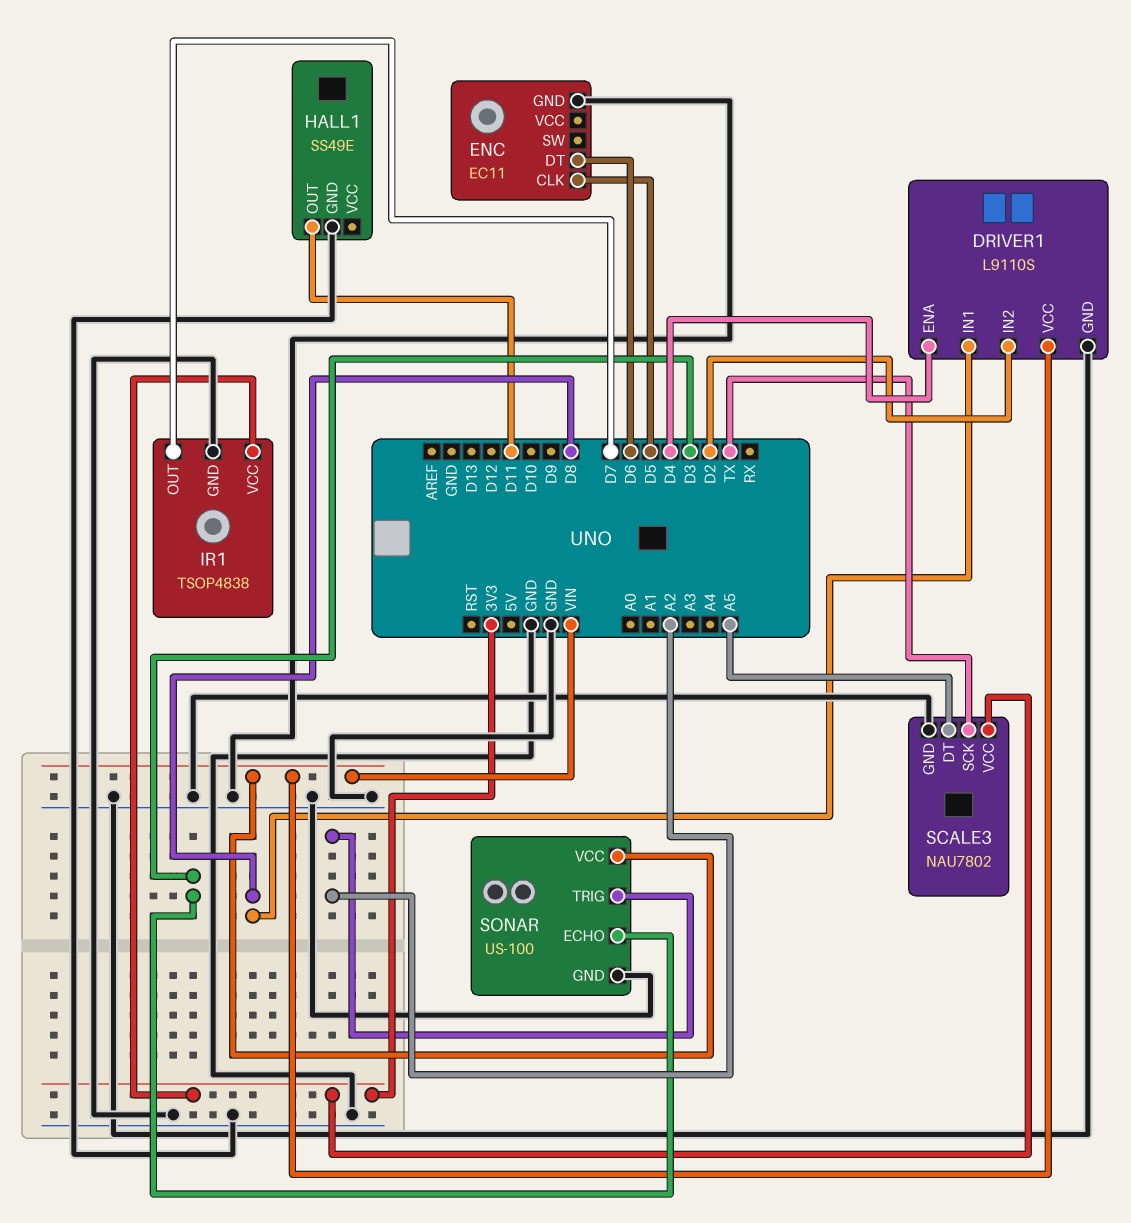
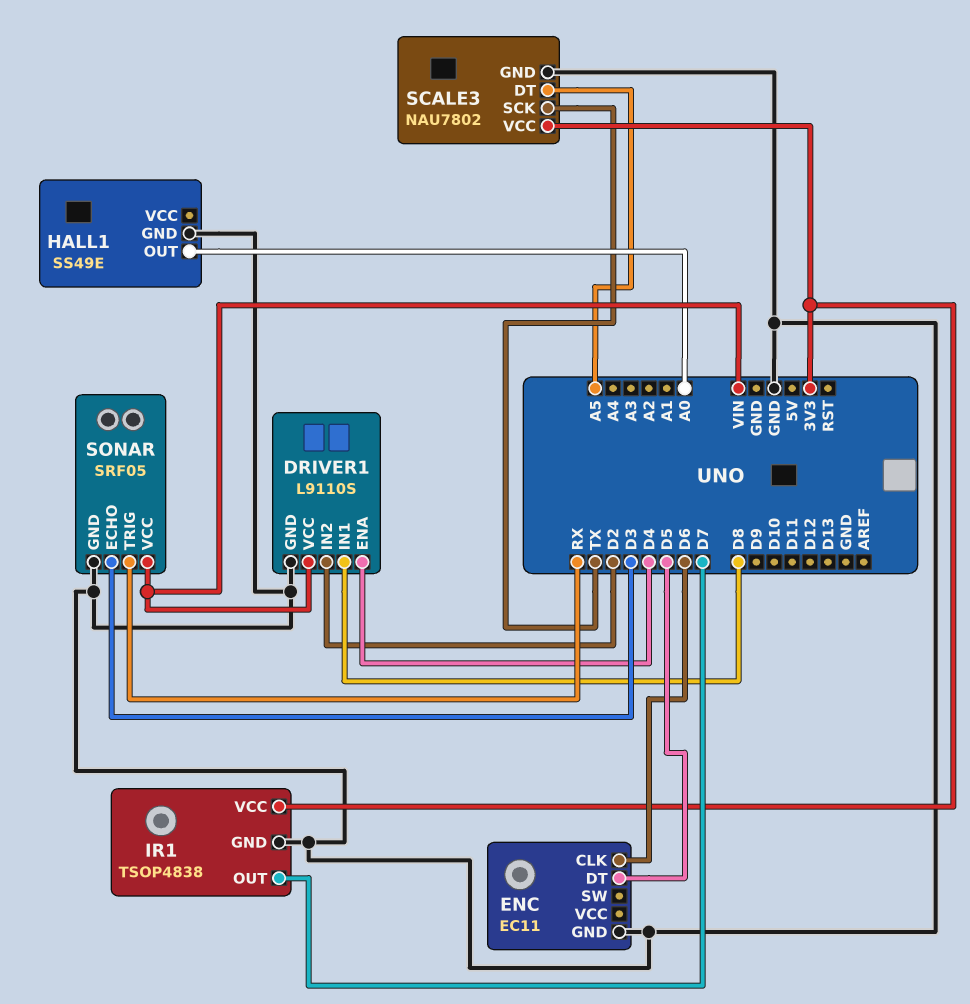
ENC pin CLK: D5 -> D6
ENC pin DT: D6 -> D5
HALL1 pin OUT: D11 -> A0
SONAR: US-100 -> SRF05
SONAR pin TRIG: A2 -> RX

